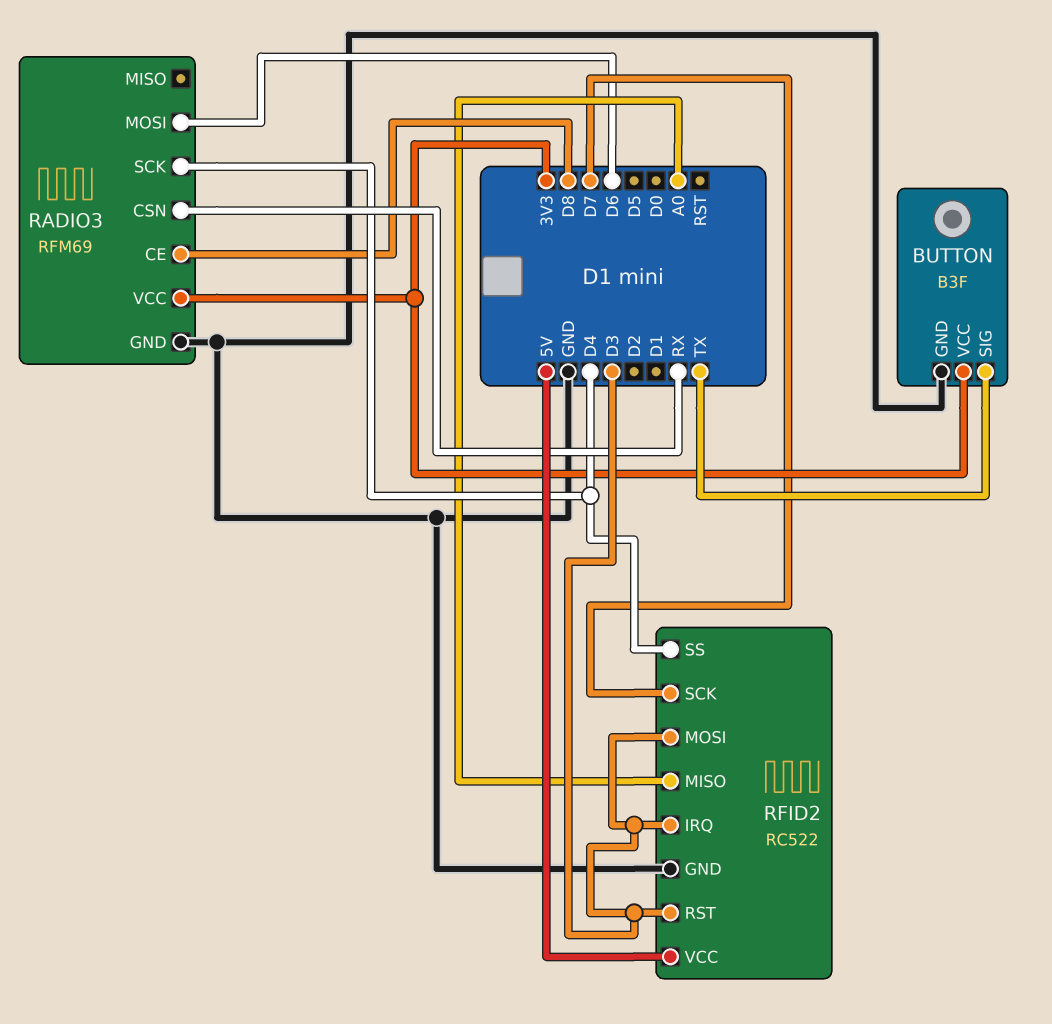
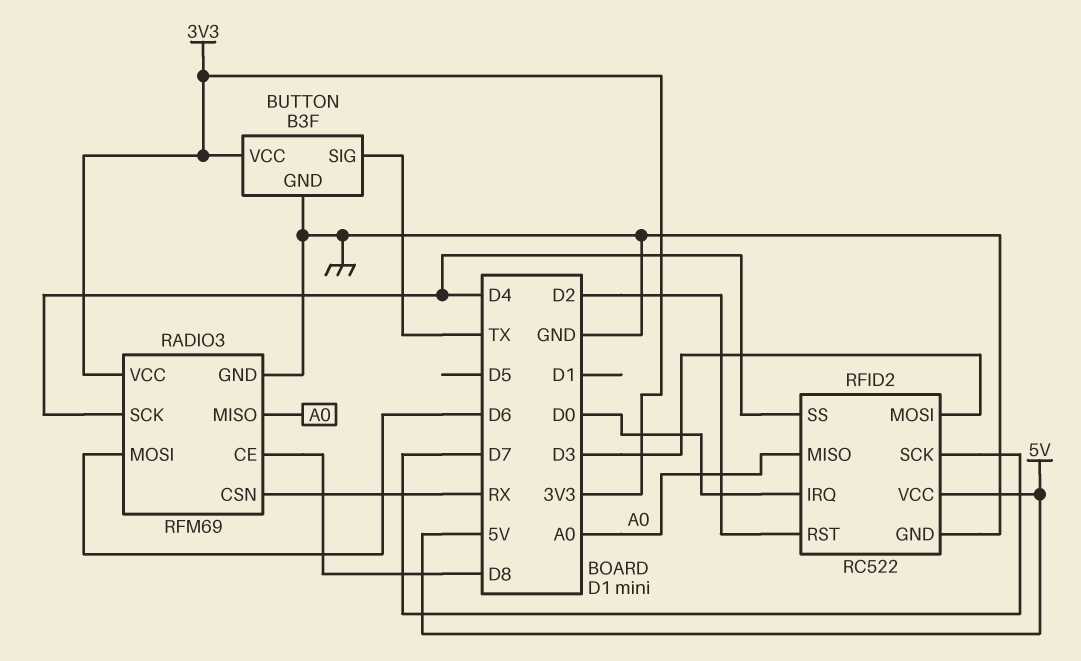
RADIO3 pin MISO: none -> A0
RFID2 pin IRQ: D3 -> D0
RFID2 pin RST: D3 -> D2

